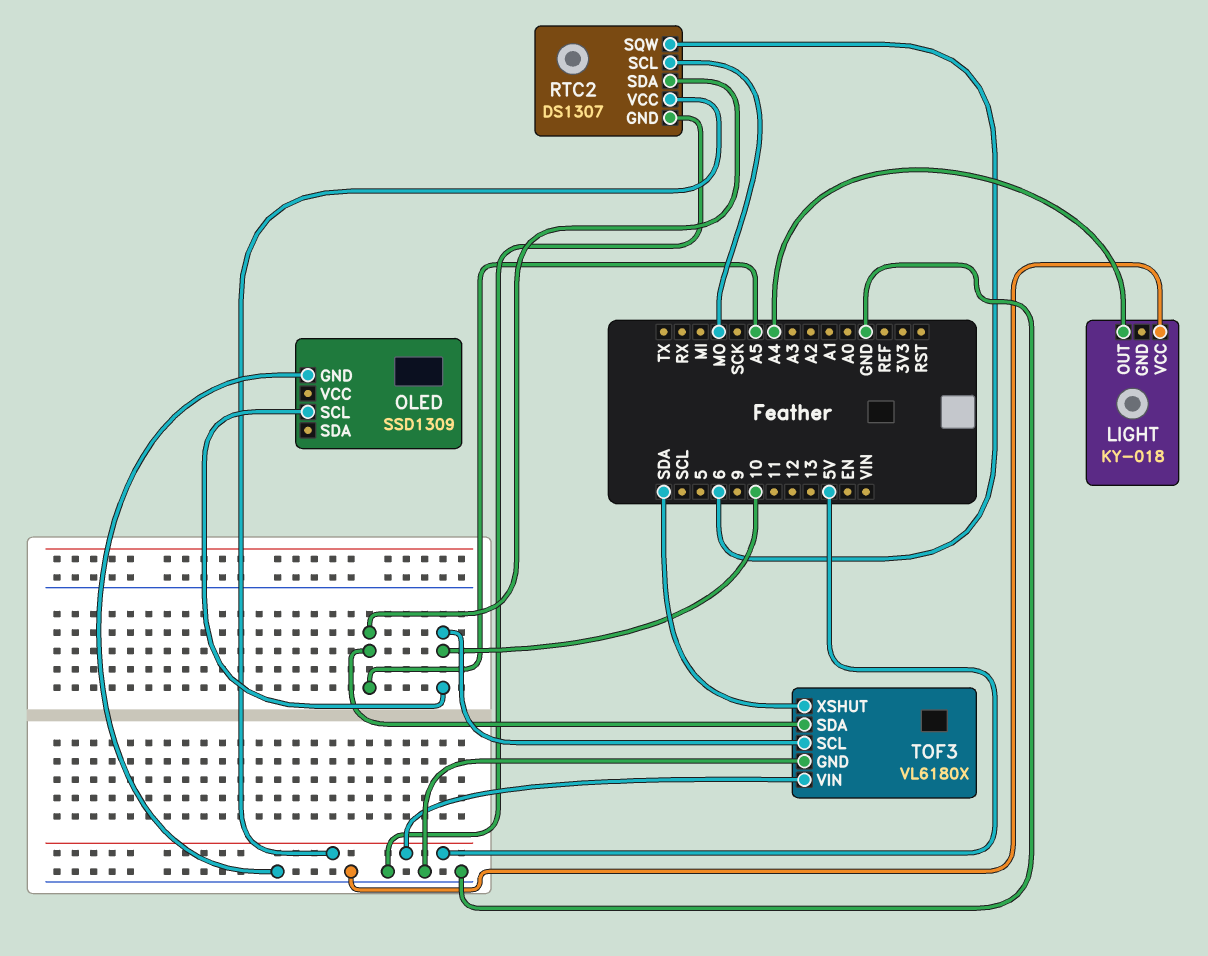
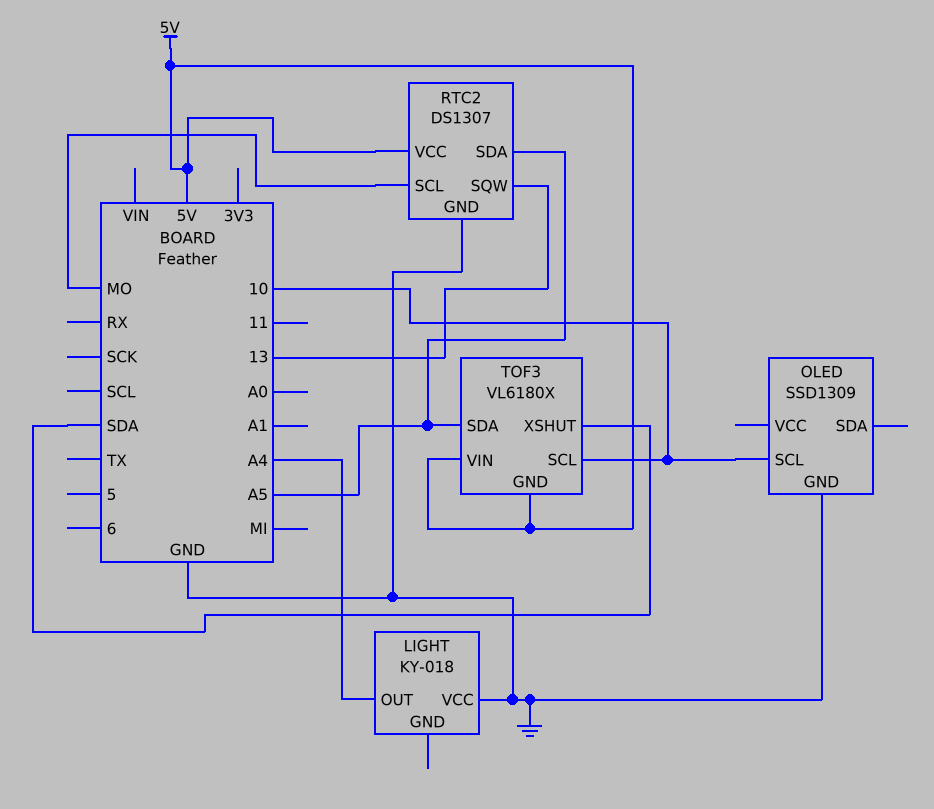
RTC2 pin SQW: 6 -> 13
TOF3 pin GND: GND -> 5V

